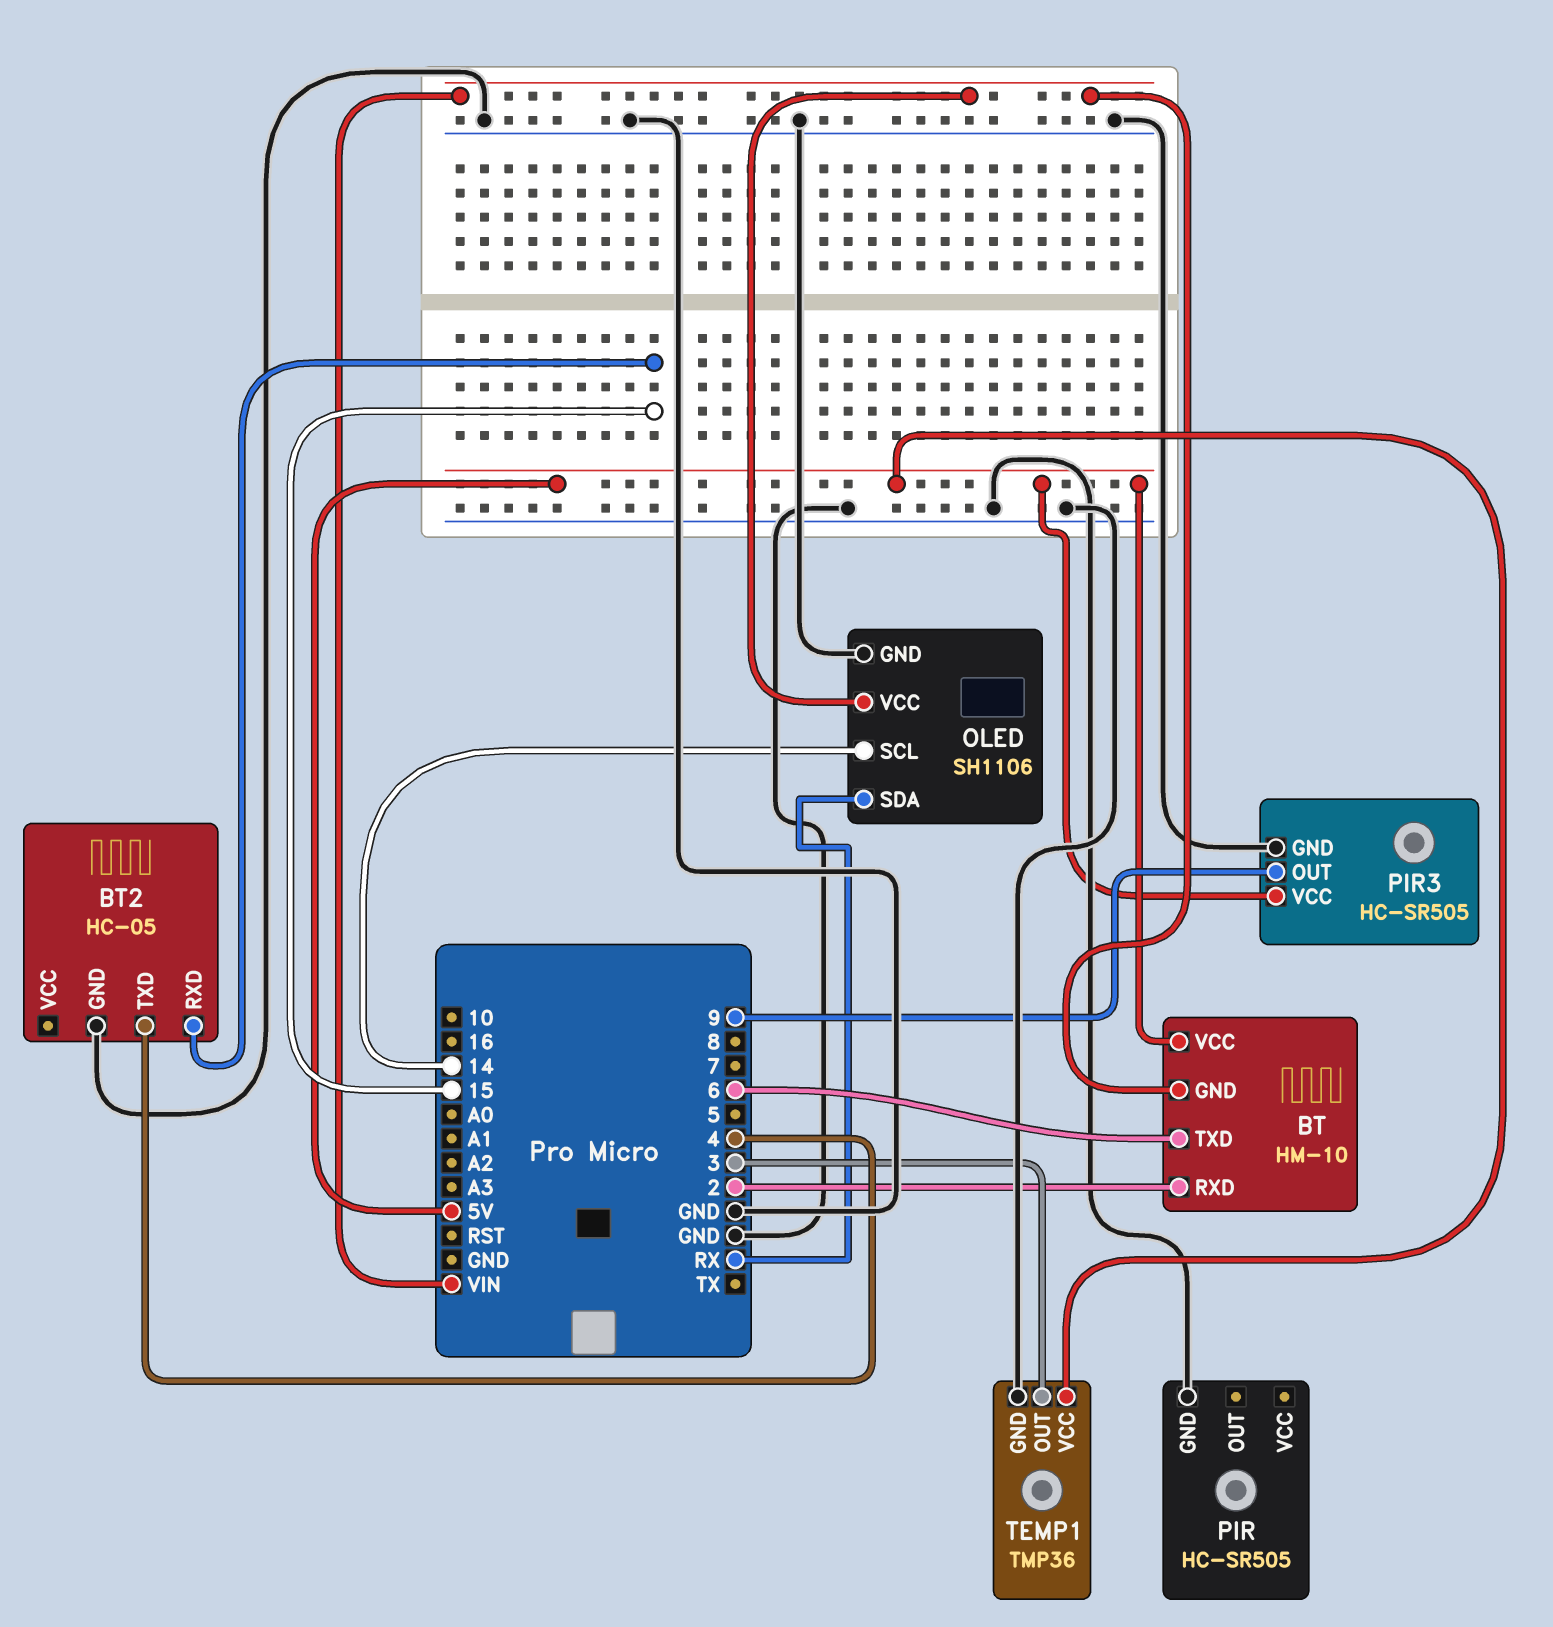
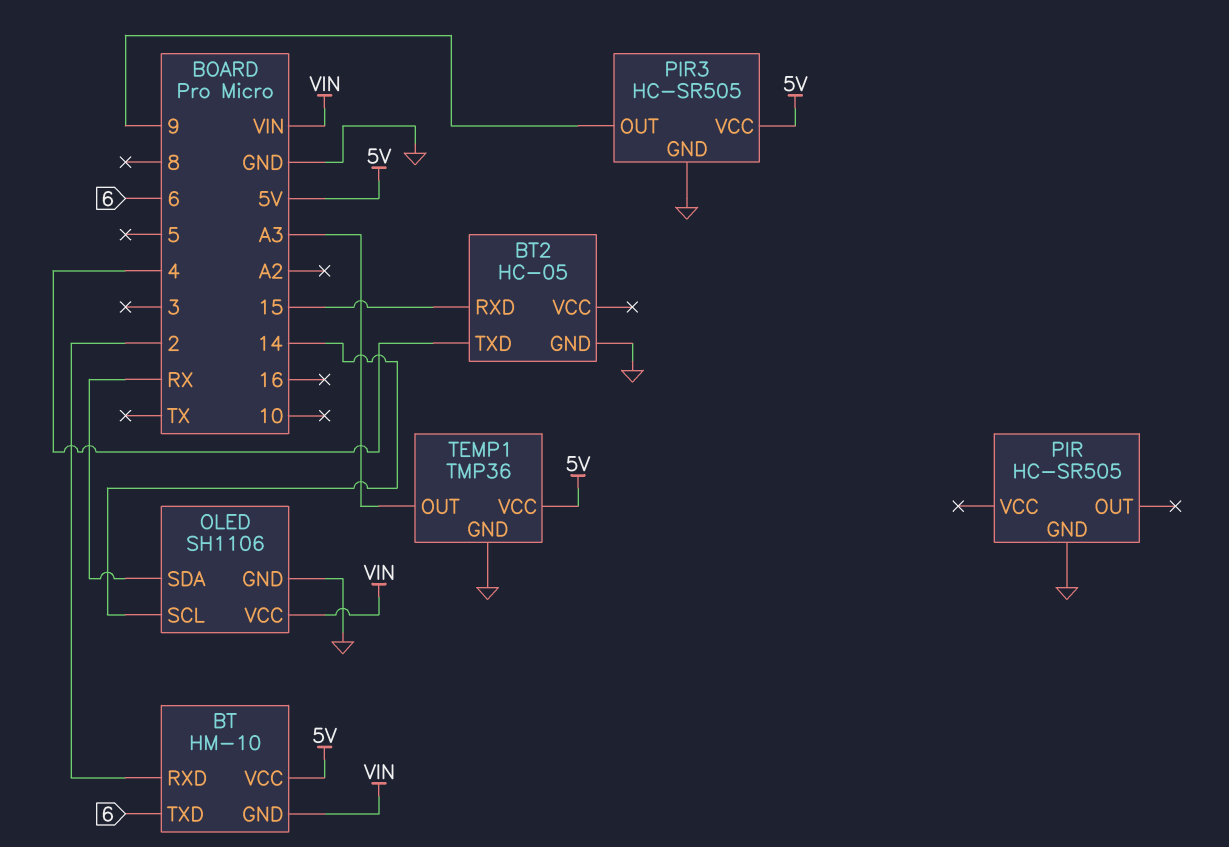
TEMP1 pin OUT: 3 -> A3

